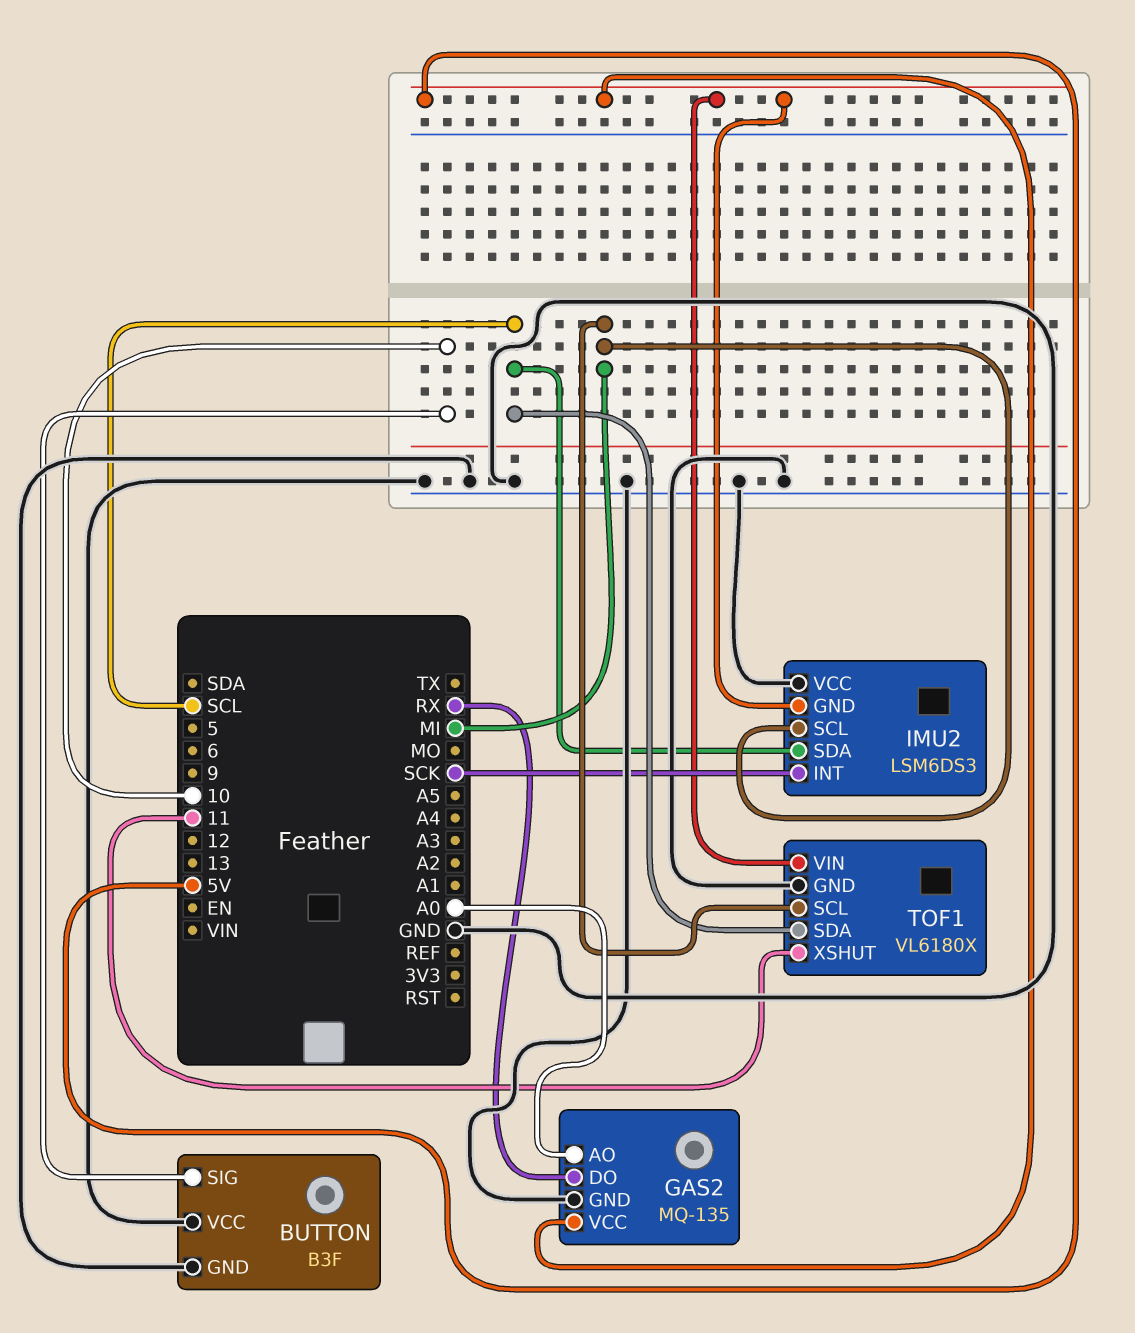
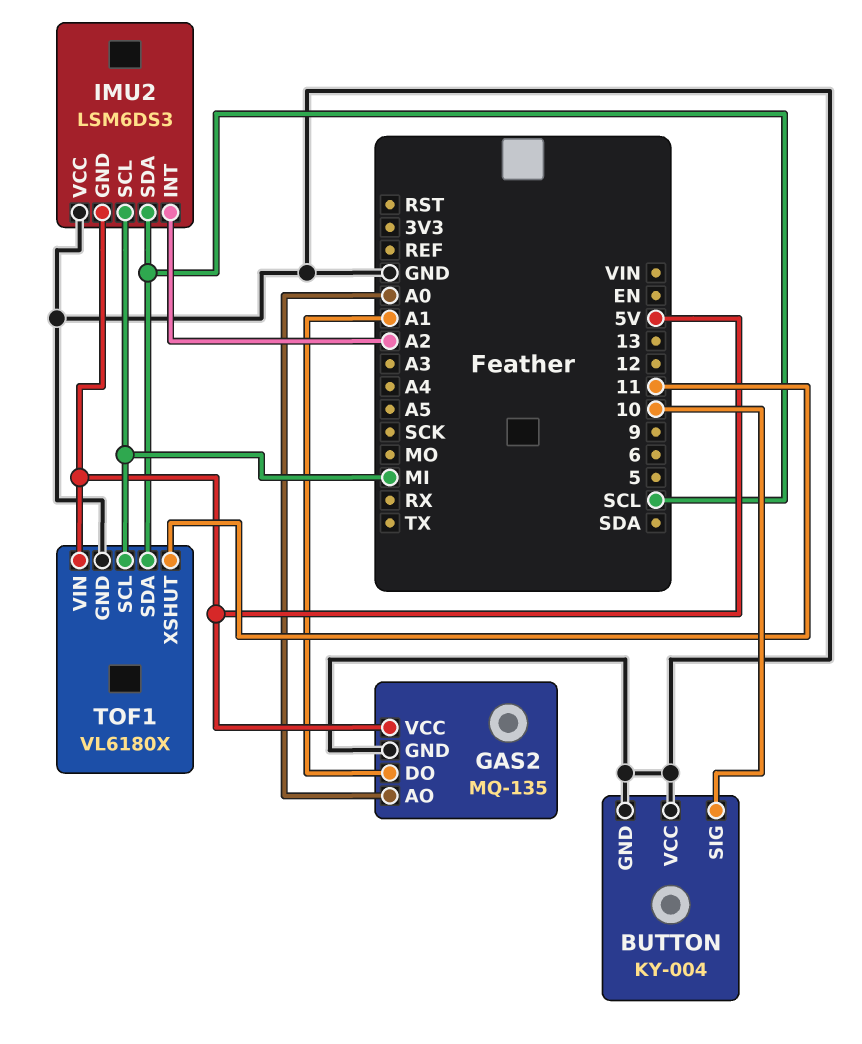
BUTTON: B3F -> KY-004
GAS2 pin DO: RX -> A1
IMU2 pin INT: SCK -> A2

